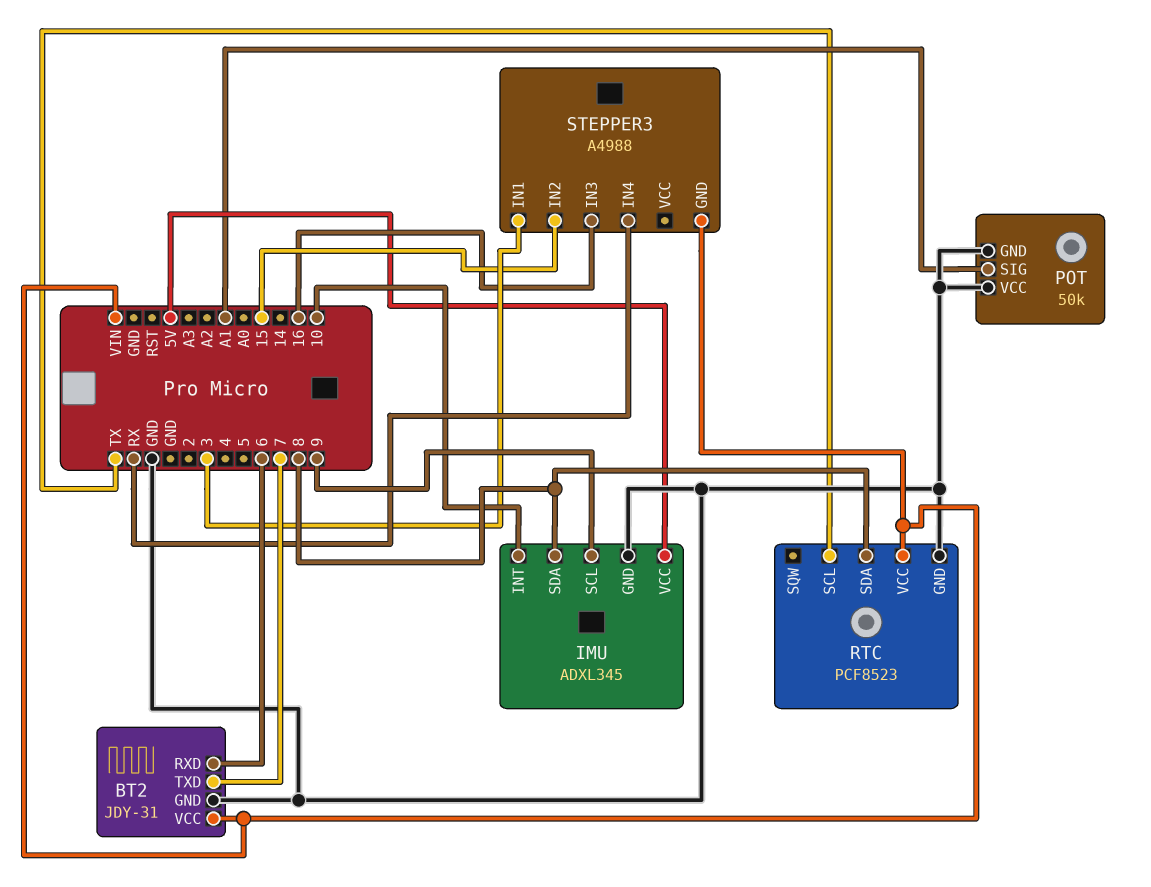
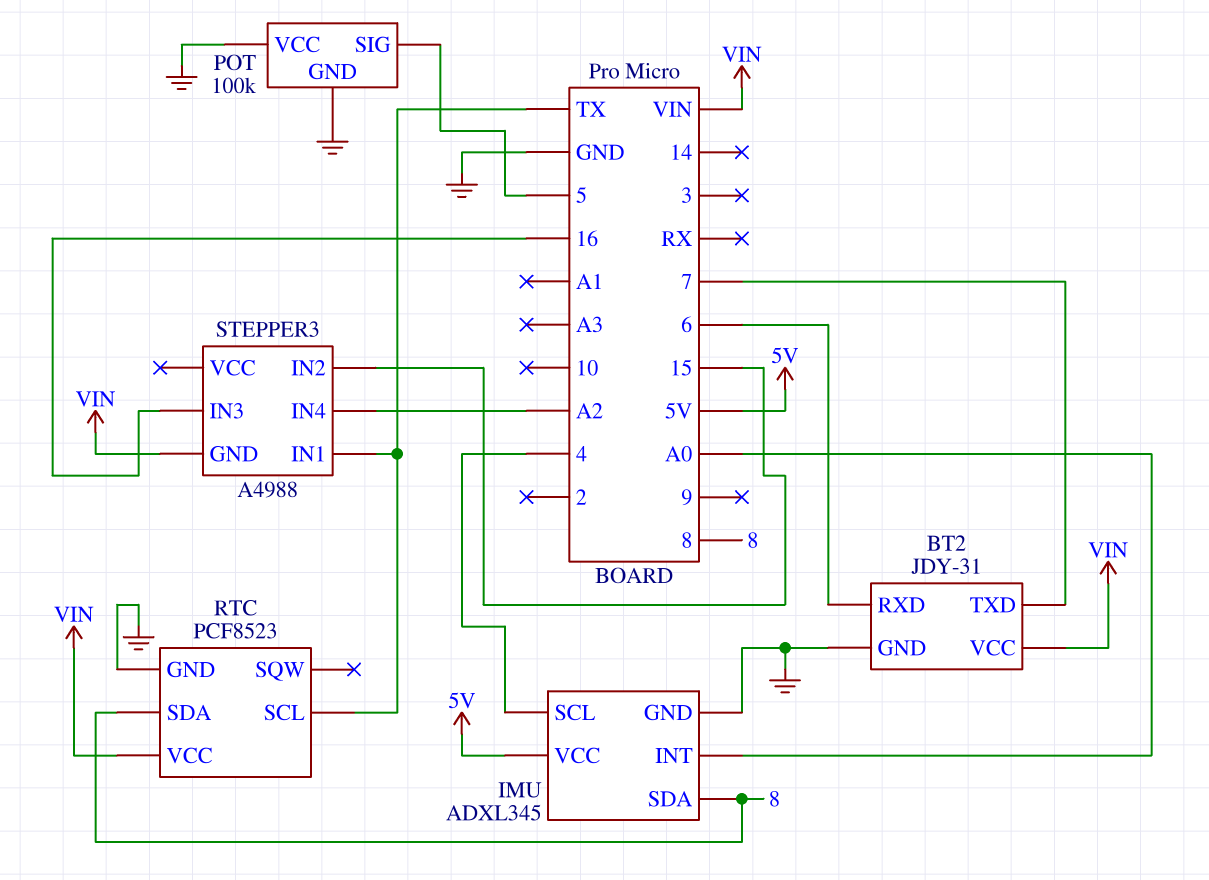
IMU pin INT: 10 -> A0
IMU pin SCL: 9 -> 4
POT: 50k -> 100k
POT pin SIG: A1 -> 5
STEPPER3 pin IN1: 3 -> TX
STEPPER3 pin IN4: RX -> A2

